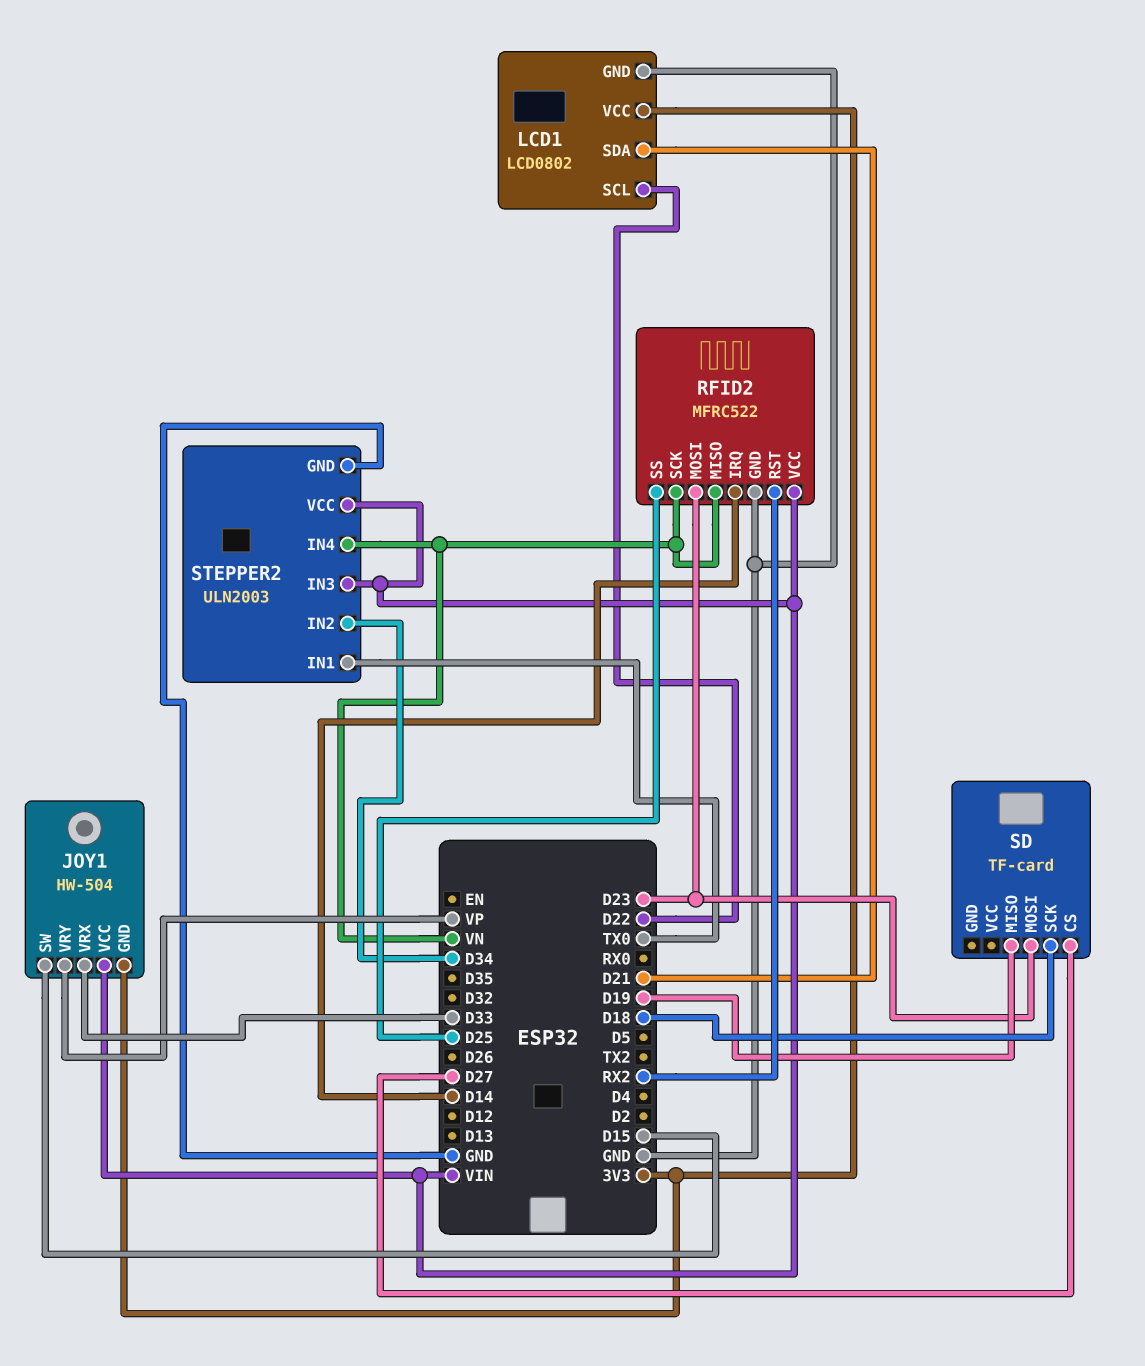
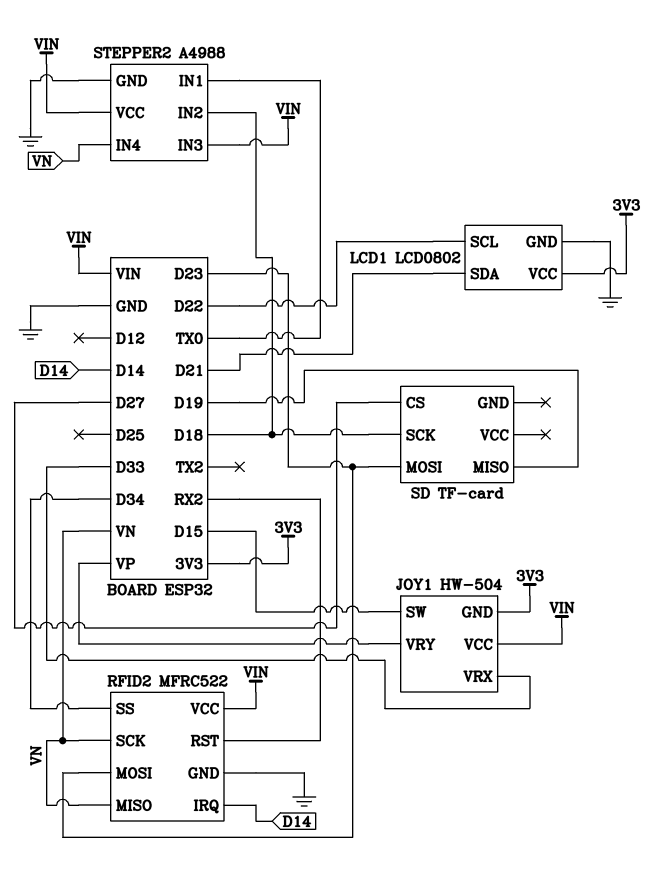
RFID2 pin SS: D25 -> D34
STEPPER2: ULN2003 -> A4988
STEPPER2 pin IN2: D34 -> D18

